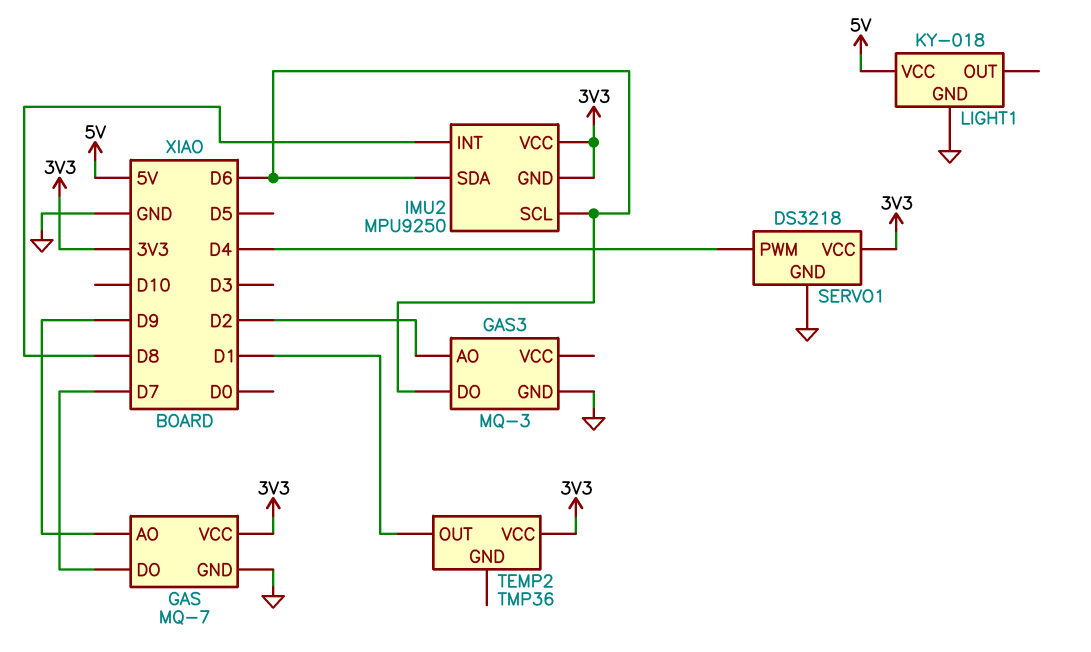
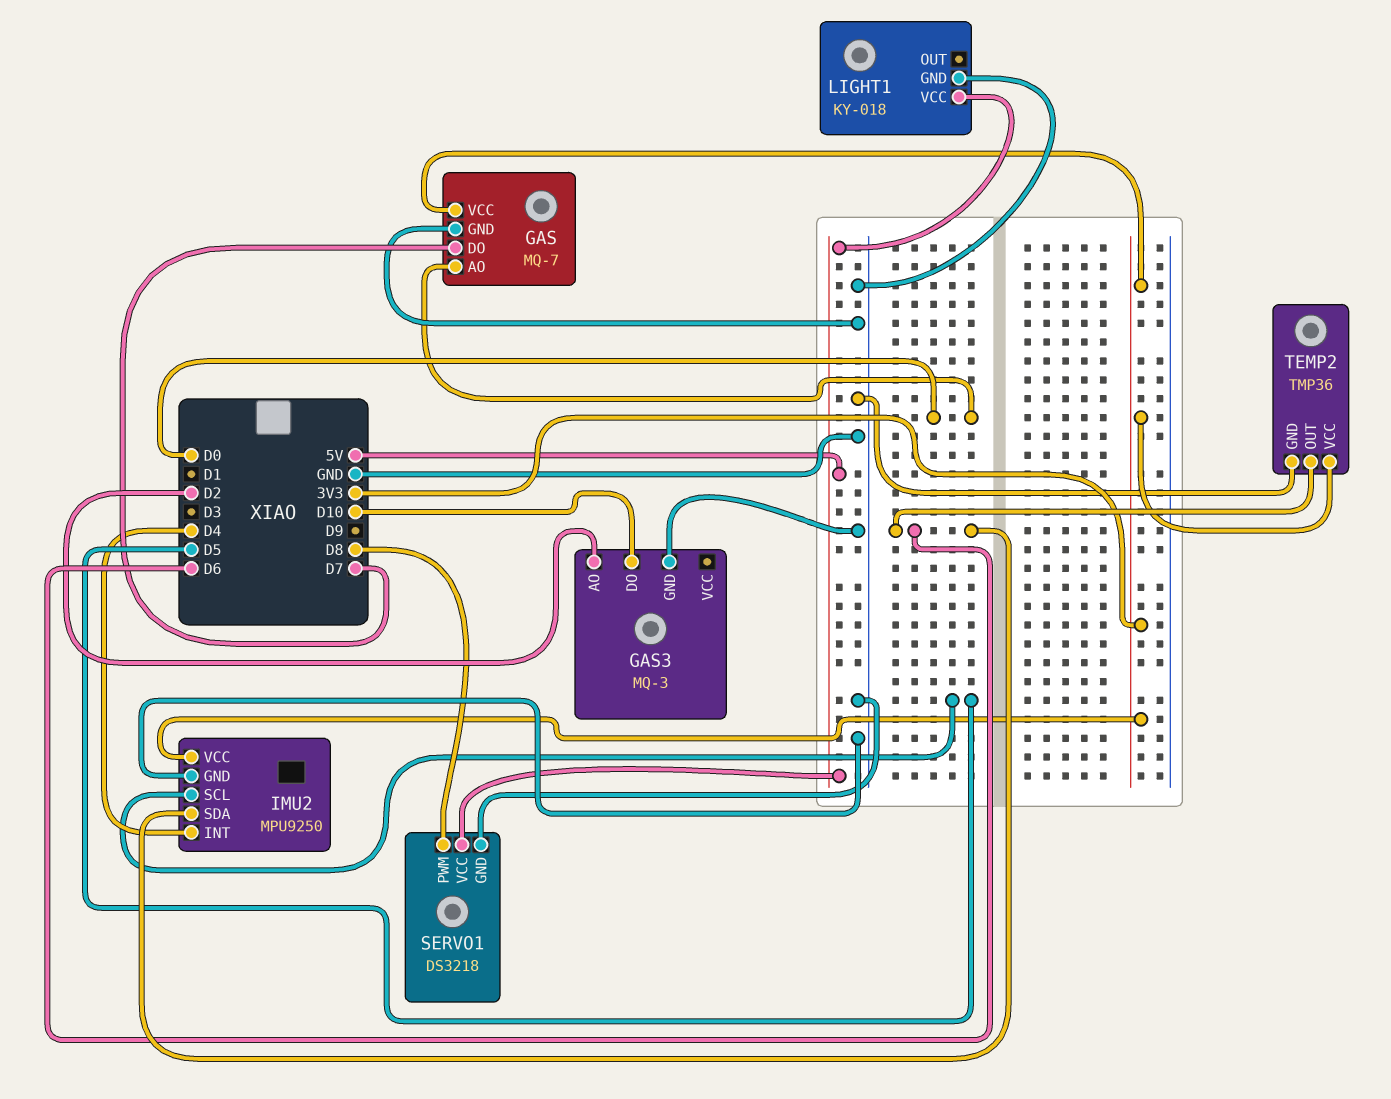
GAS pin AO: D9 -> D0
GAS3 pin DO: D6 -> D10
IMU2 pin GND: 3V3 -> GND
IMU2 pin INT: D8 -> D4
IMU2 pin SCL: D6 -> D5
SERVO1 pin PWM: D4 -> D8
SERVO1 pin VCC: 3V3 -> 5V
TEMP2 pin GND: none -> GND
TEMP2 pin OUT: D1 -> D6

